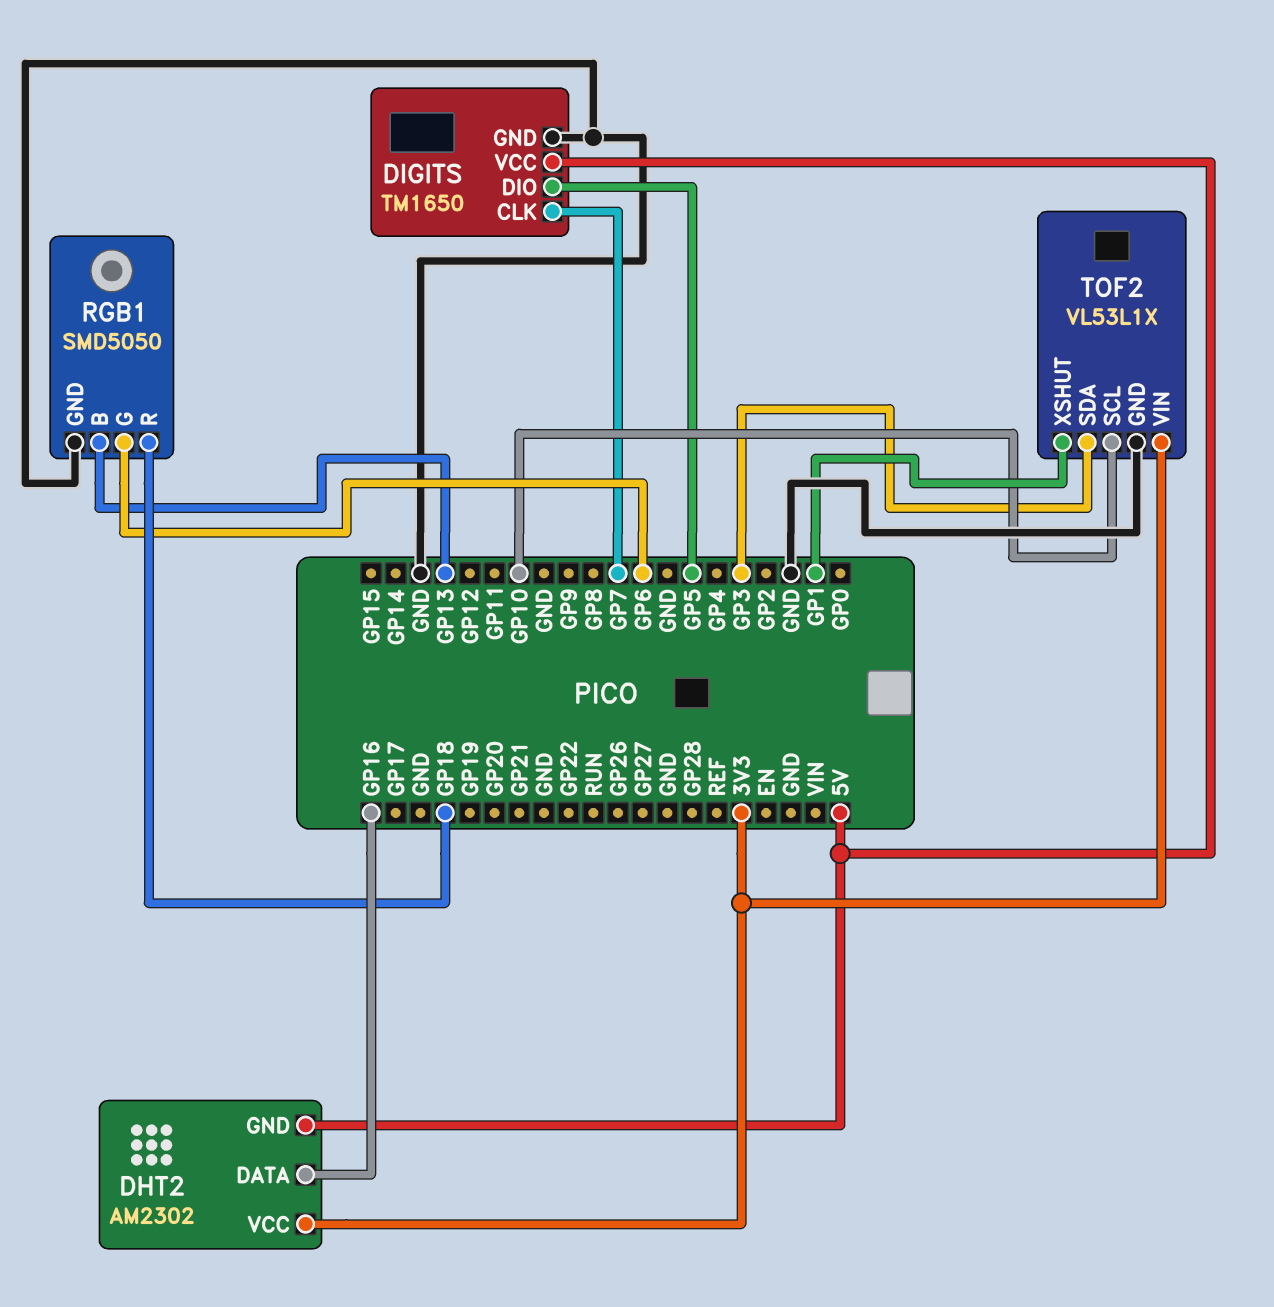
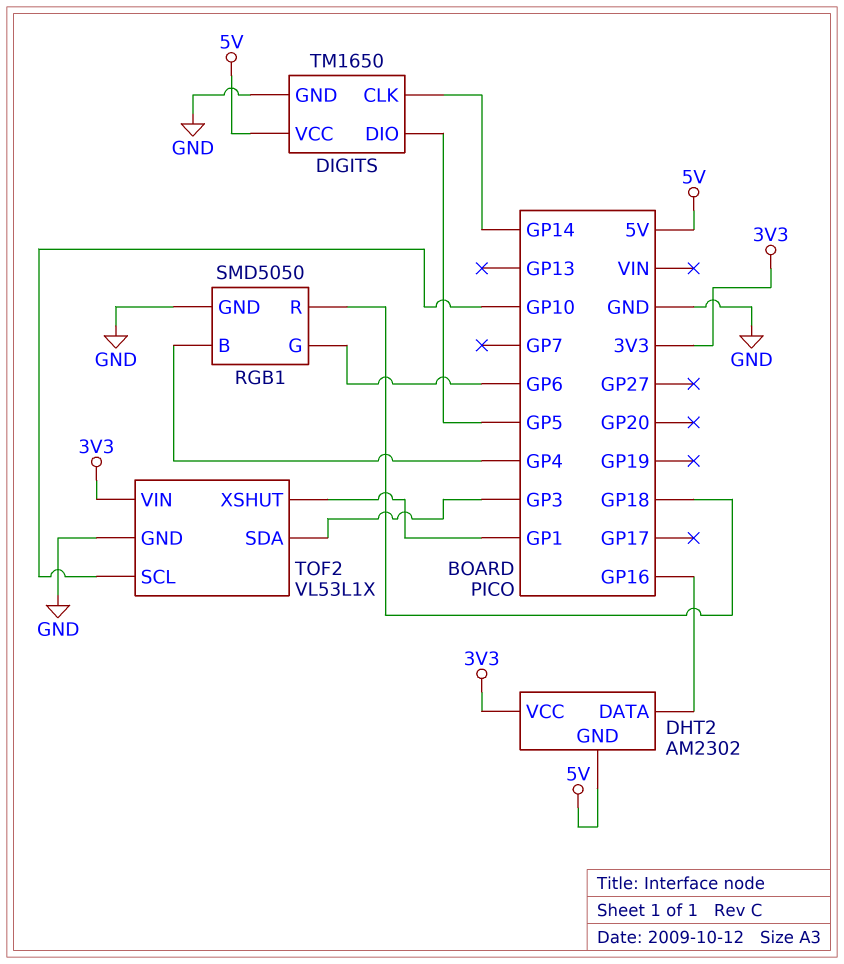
DIGITS pin CLK: GP7 -> GP14
RGB1 pin B: GP13 -> GP4

